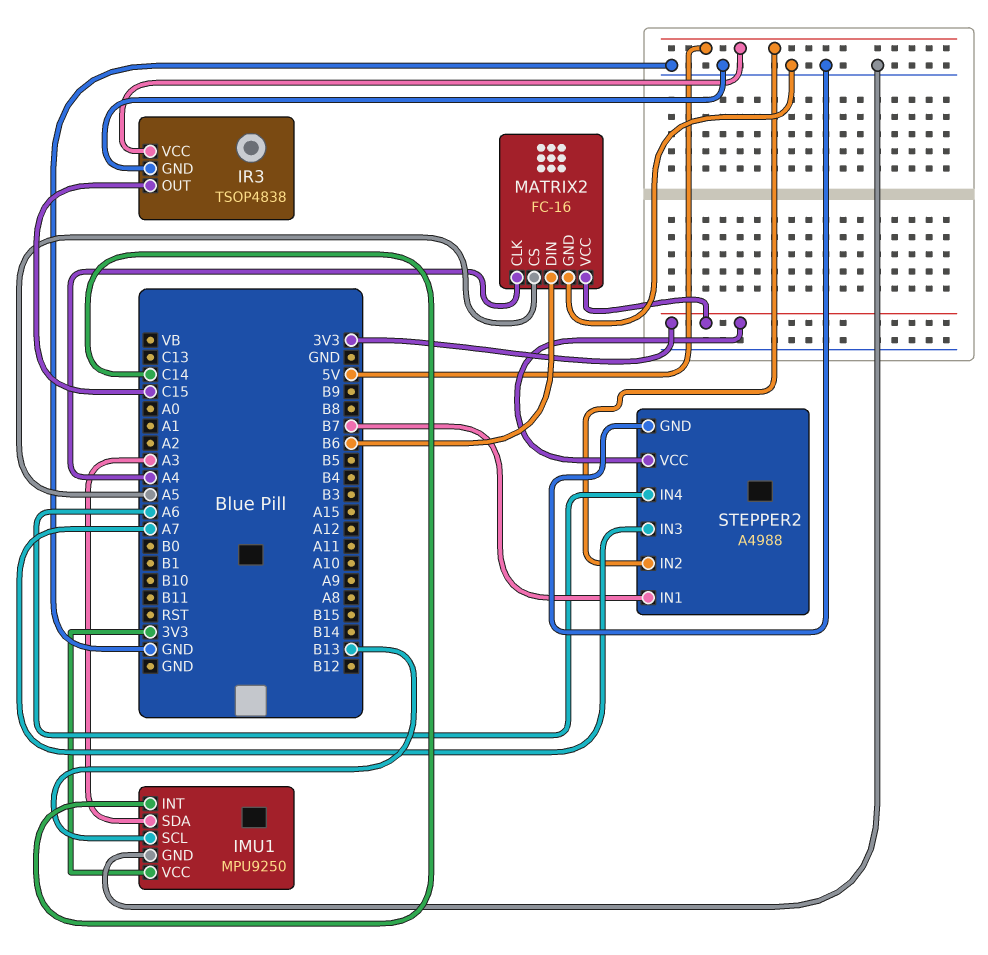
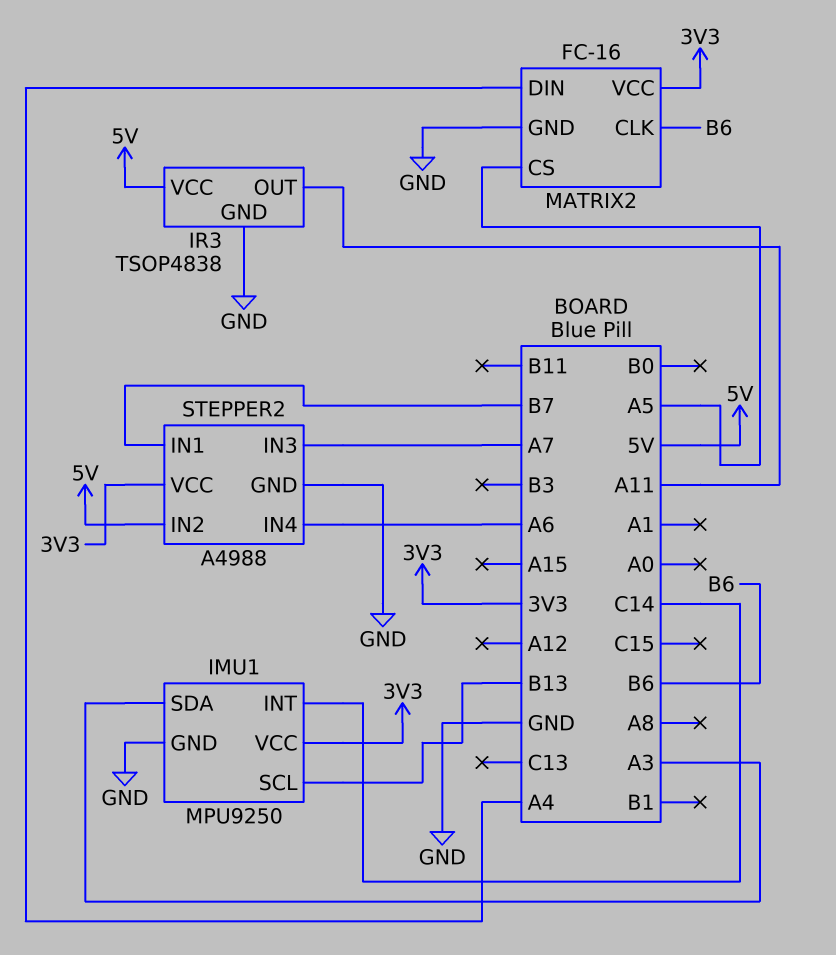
IR3 pin OUT: C15 -> A11
MATRIX2 pin CLK: A4 -> B6
MATRIX2 pin DIN: B6 -> A4

